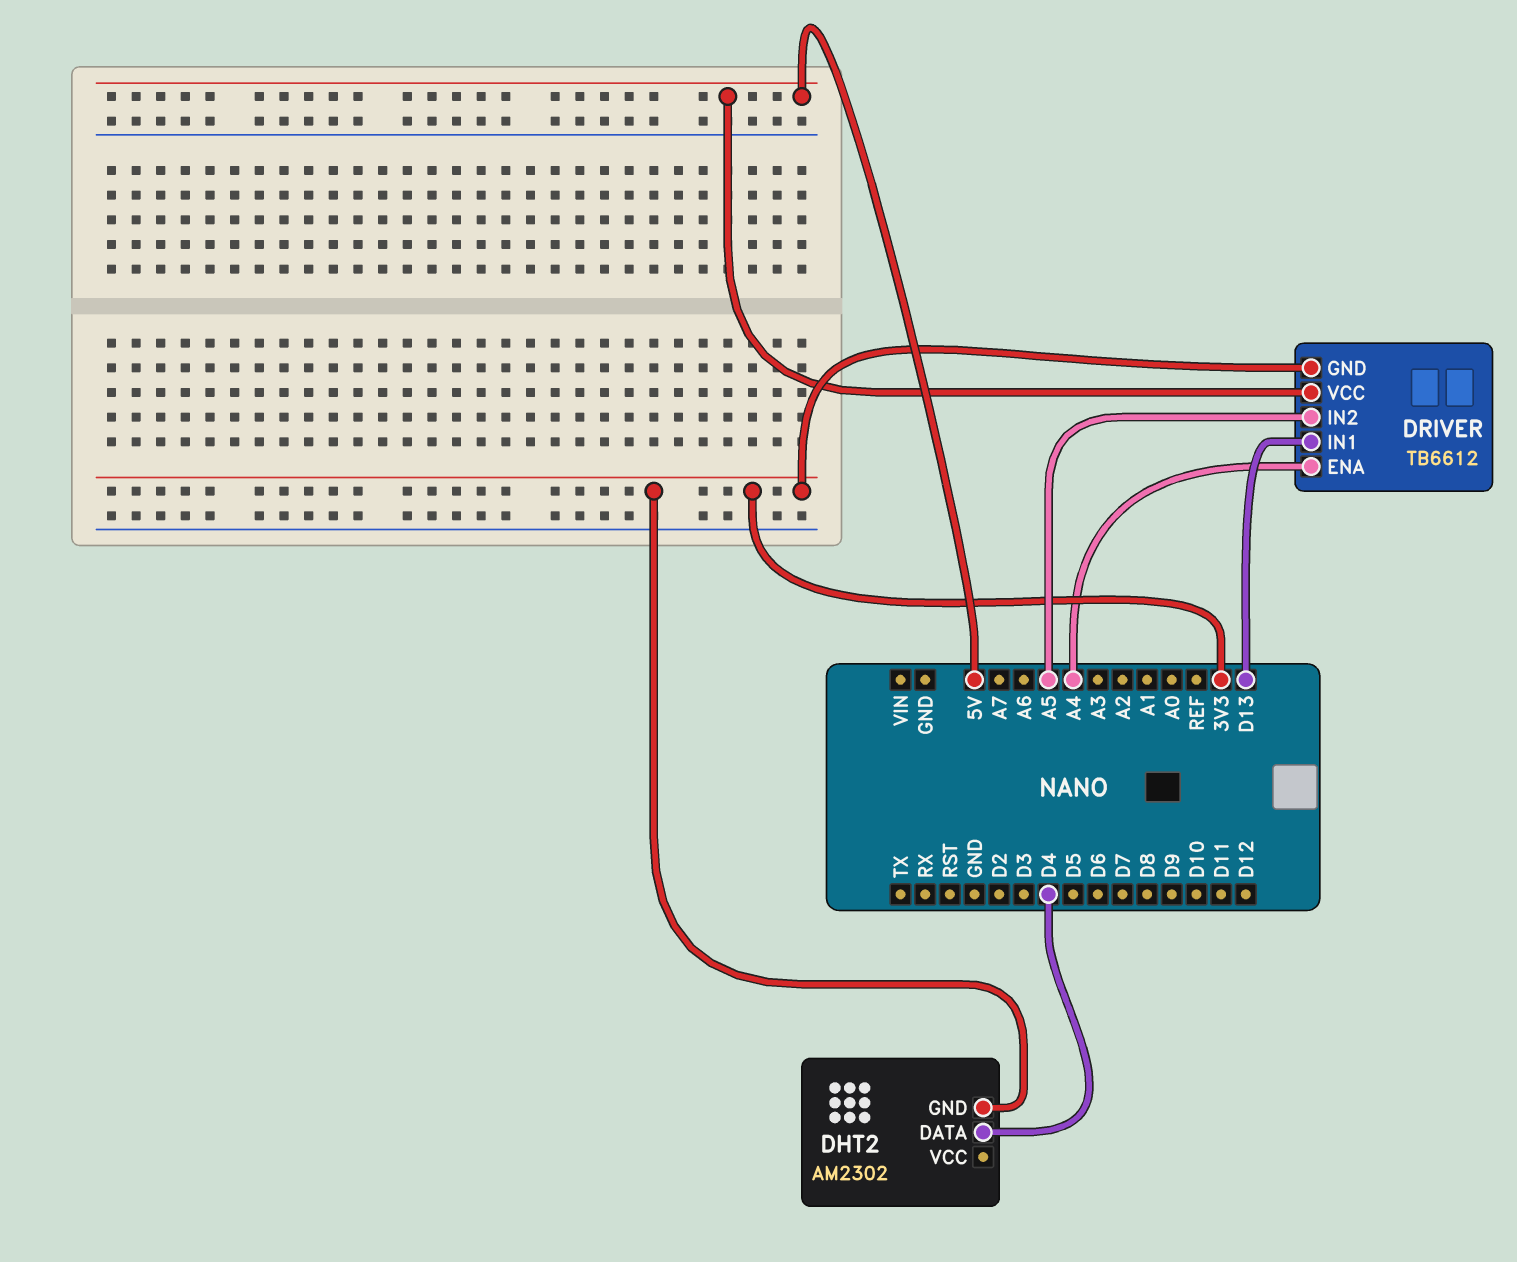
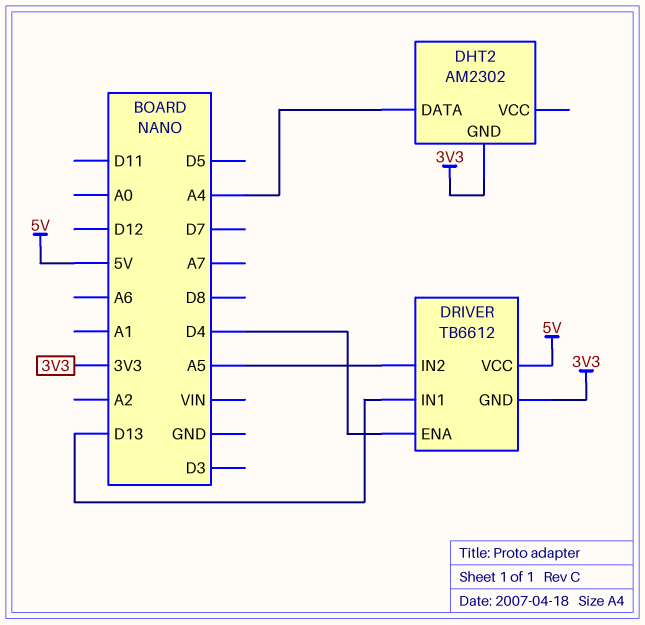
DHT2 pin DATA: D4 -> A4
DRIVER pin ENA: A4 -> D4

